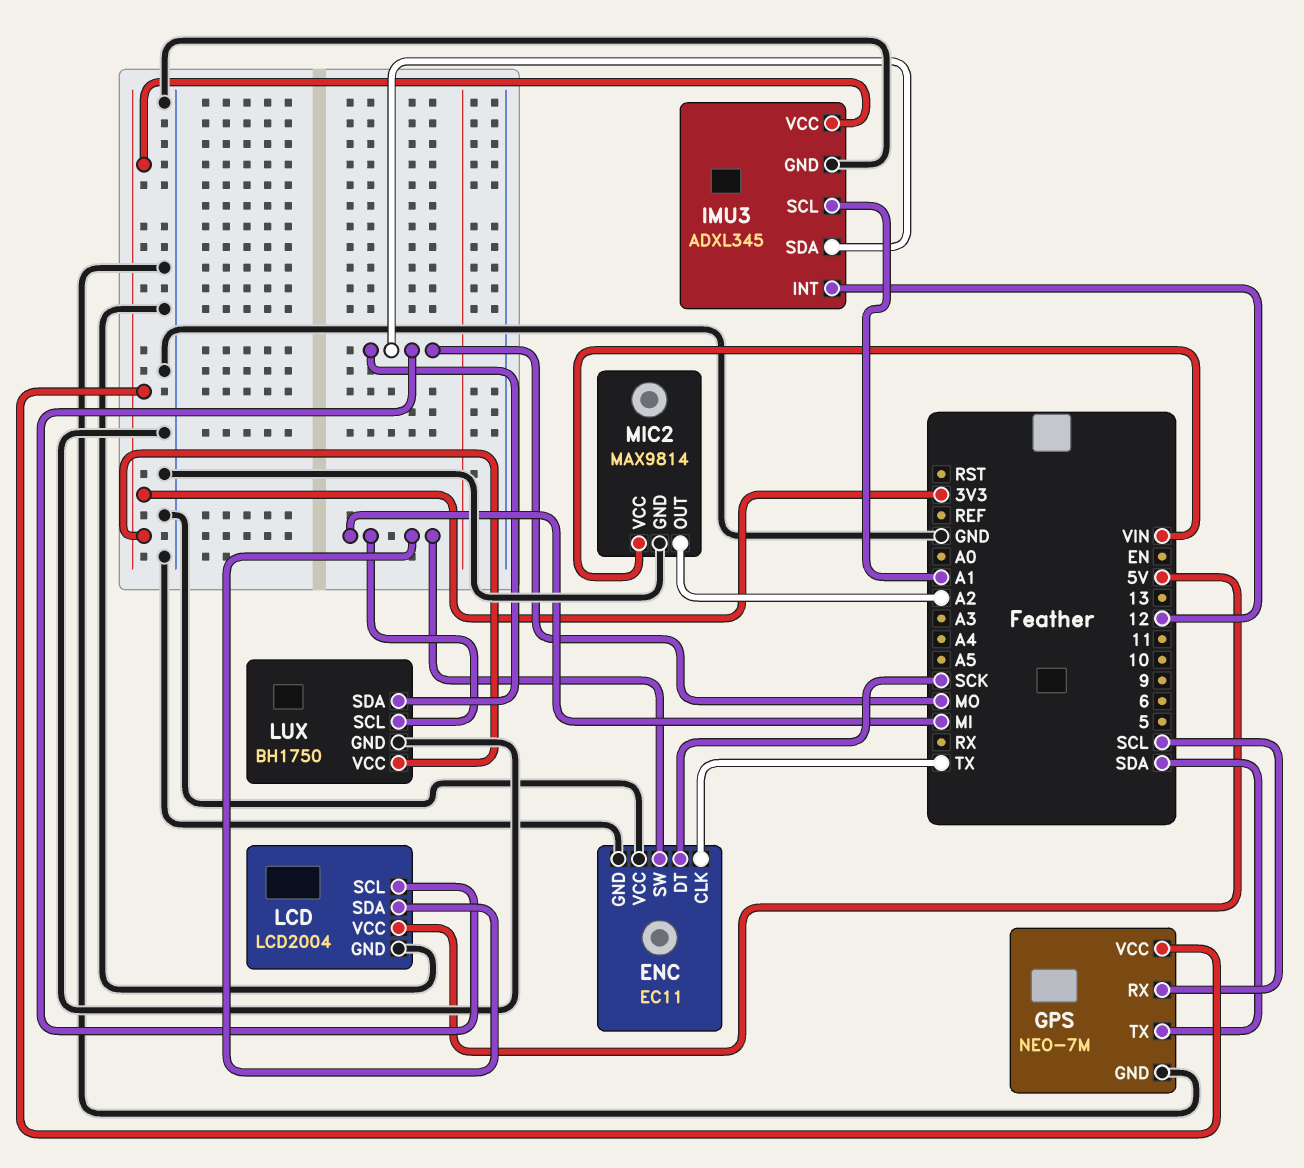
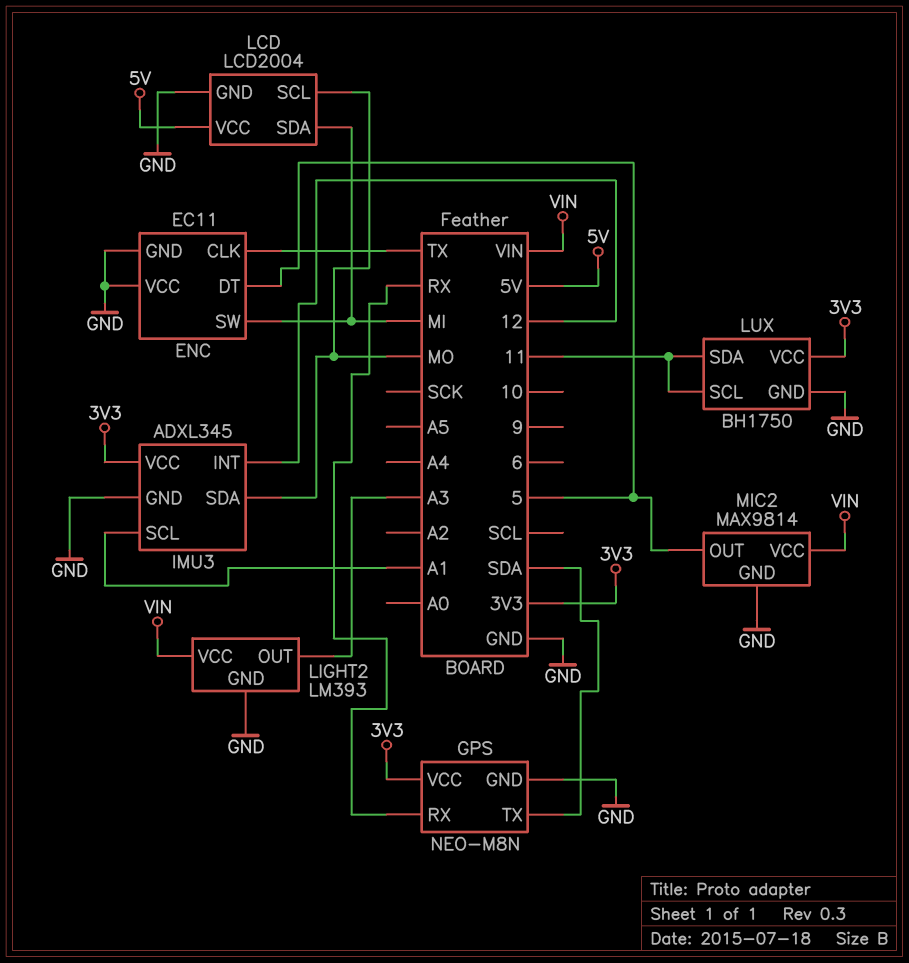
ENC pin DT: SCK -> 5
GPS: NEO-7M -> NEO-M8N
GPS pin RX: SCL -> RX
LIGHT2: none -> LM393
LIGHT2 pin GND: none -> GND
LIGHT2 pin OUT: none -> A3
LIGHT2 pin VCC: none -> VIN
LUX pin SCL: MI -> 11
LUX pin SDA: MO -> 11
MIC2 pin OUT: A2 -> 5

